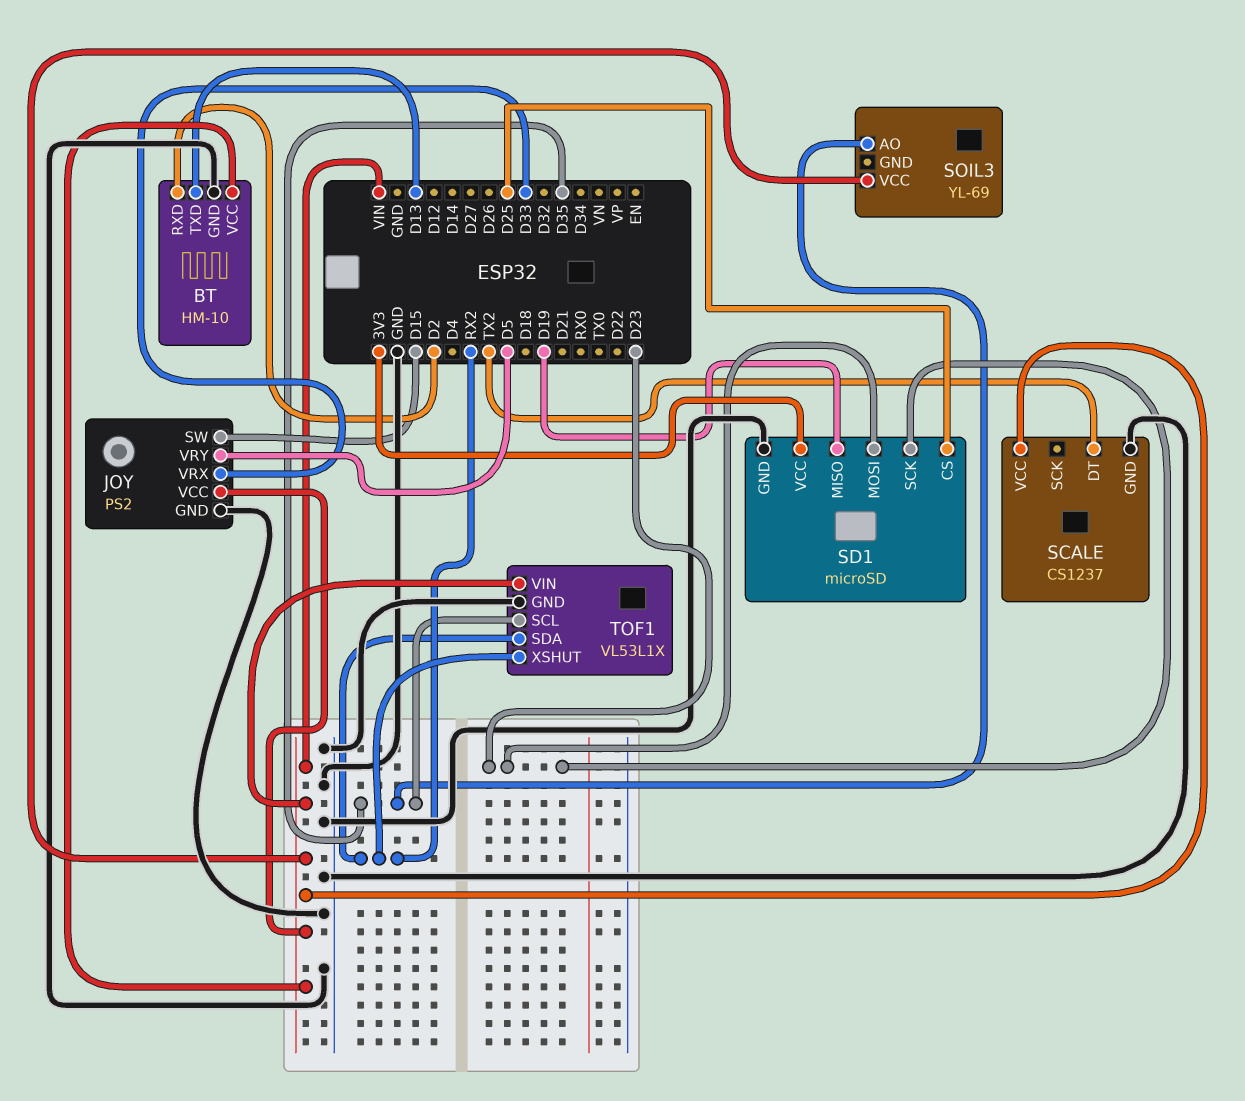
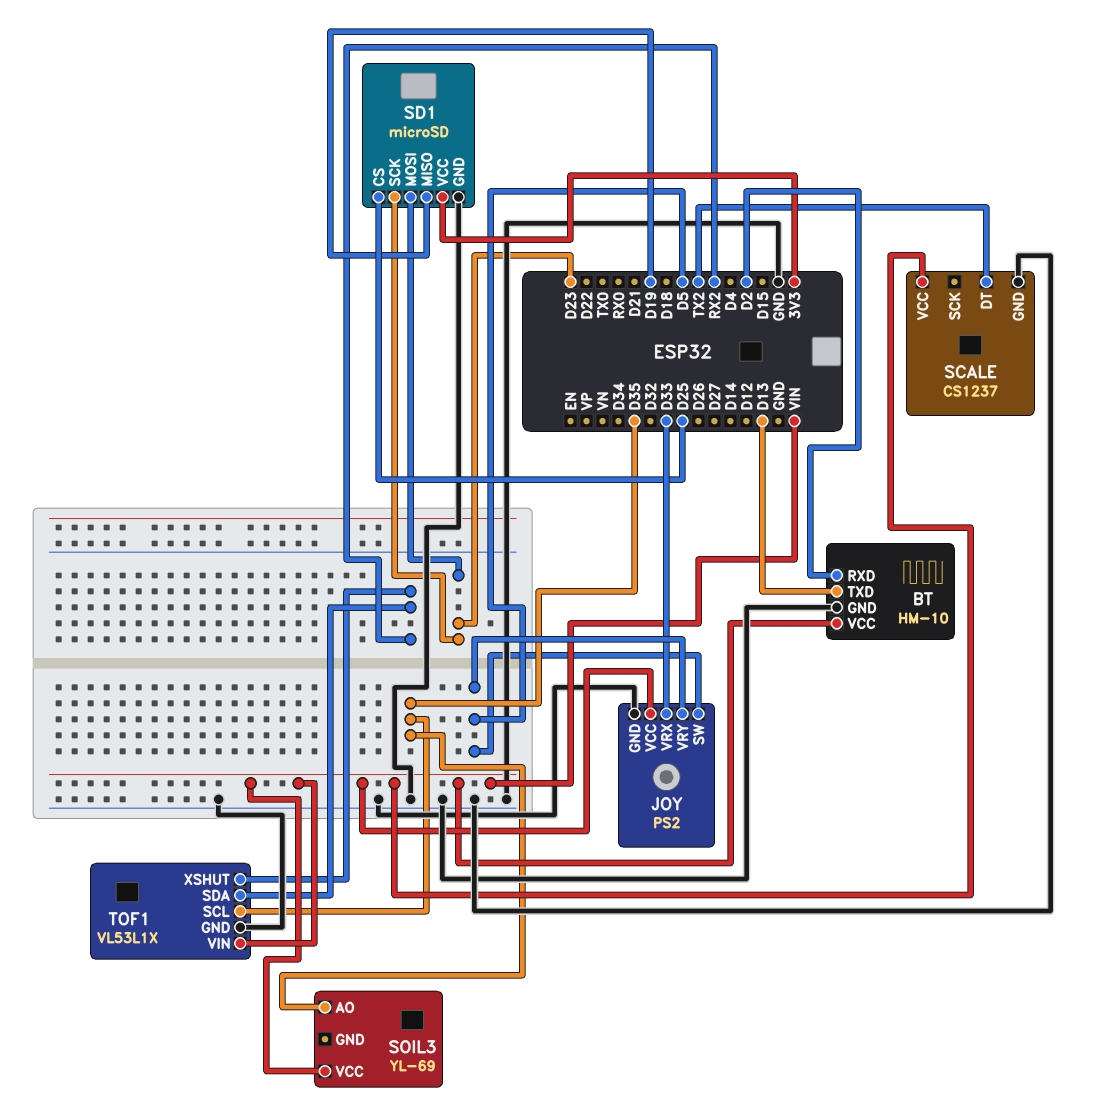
JOY pin SW: D15 -> D5

